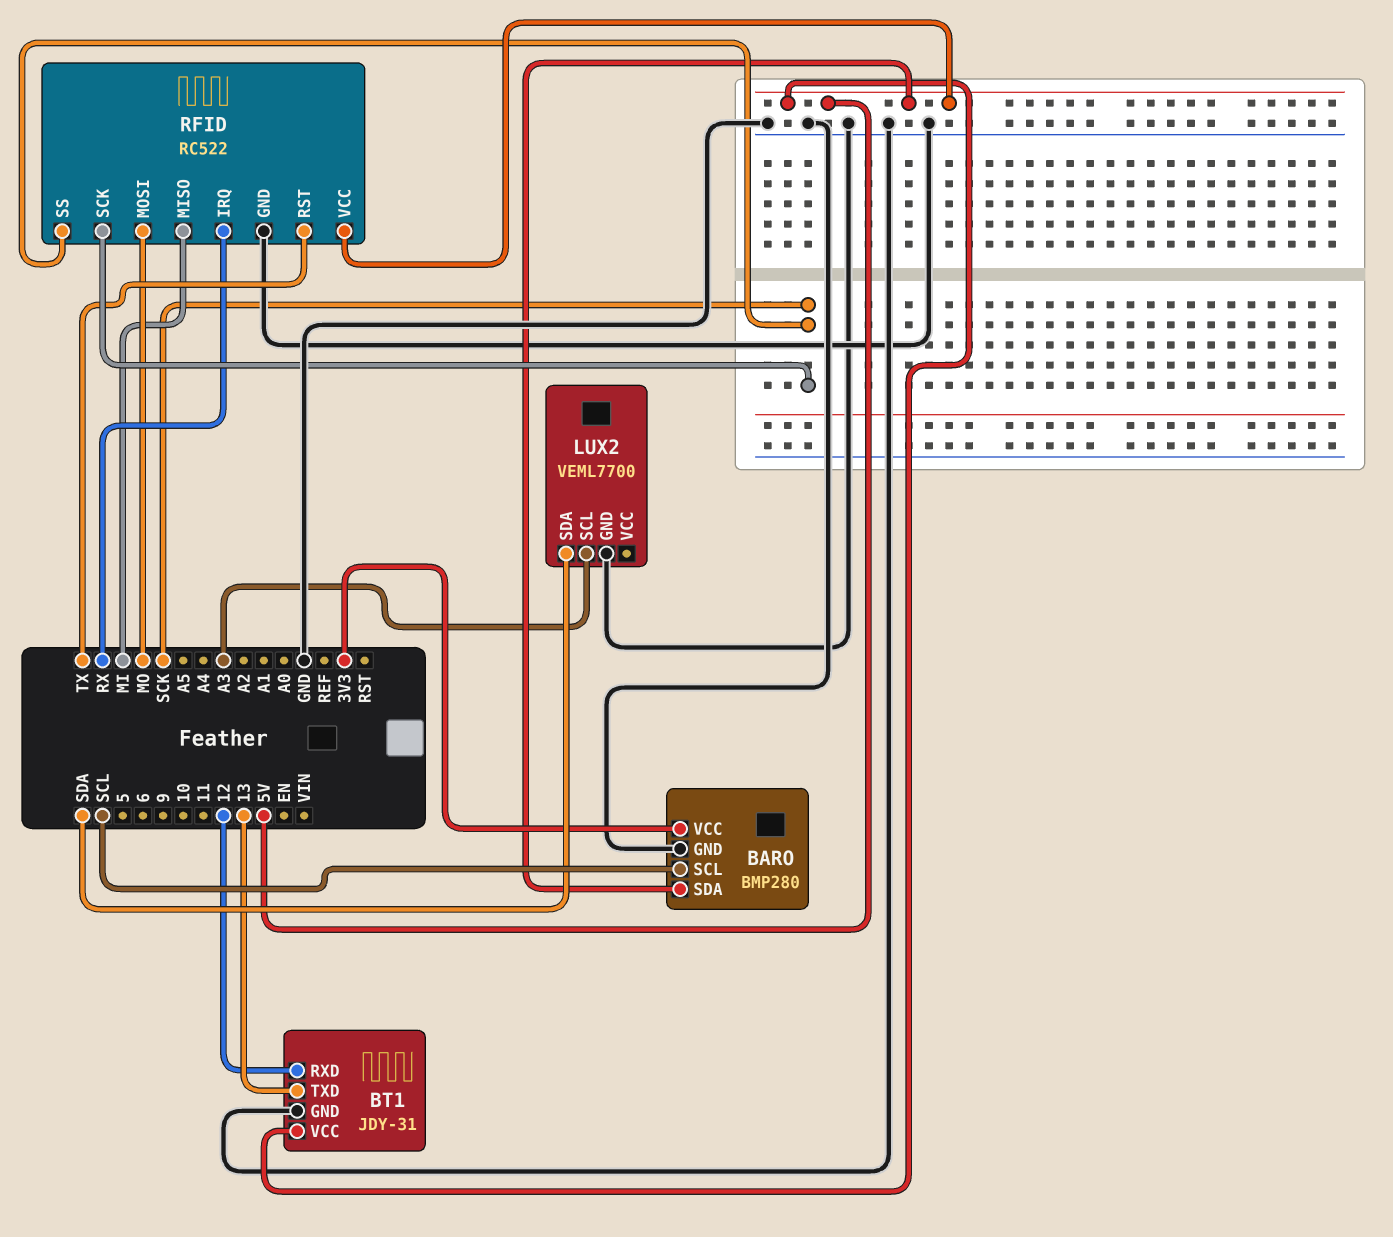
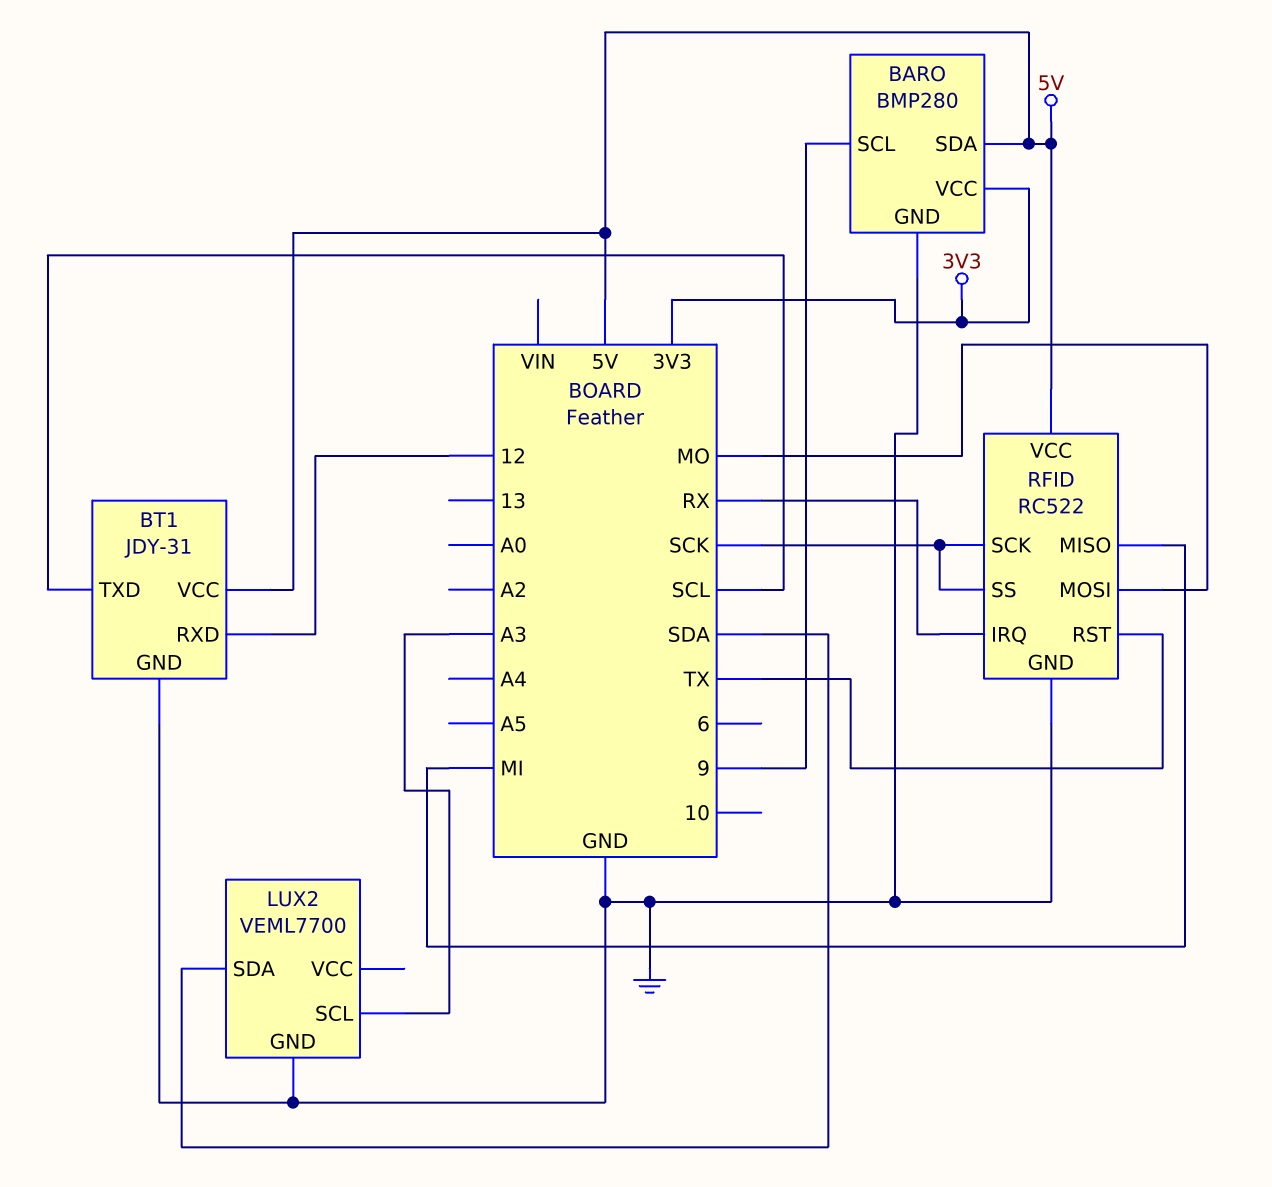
BARO pin SCL: SCL -> 9
BT1 pin TXD: 13 -> SCL

